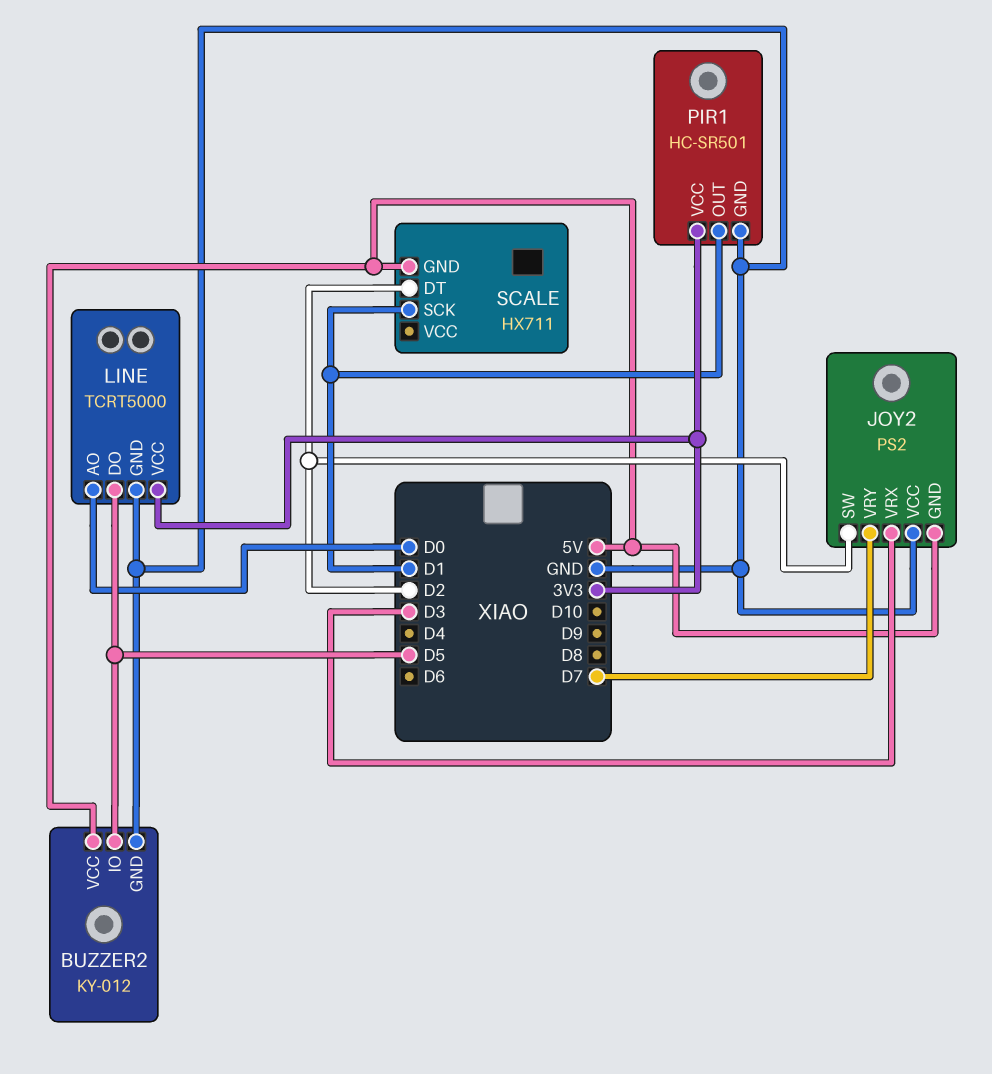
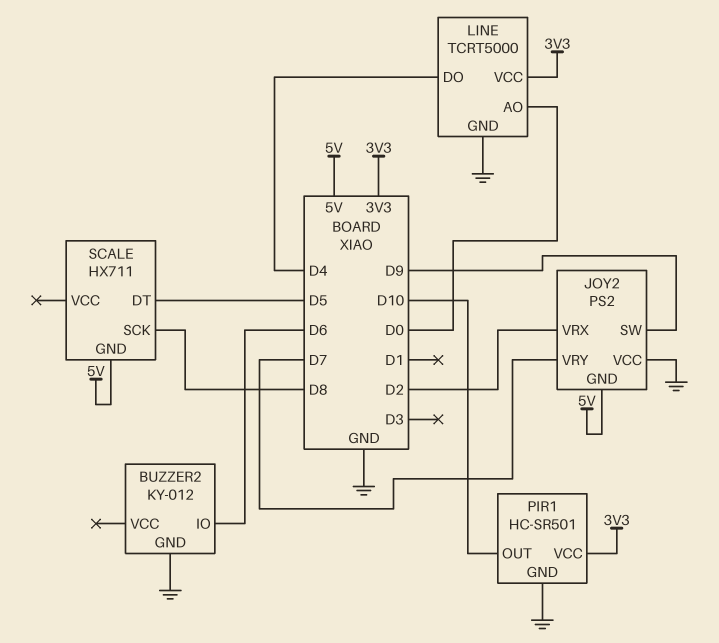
BUZZER2 pin IO: D5 -> D6
BUZZER2 pin VCC: 5V -> none
JOY2 pin SW: D2 -> D9
JOY2 pin VRX: D3 -> D2
LINE pin DO: D5 -> D4
PIR1 pin OUT: D1 -> D10
SCALE pin DT: D2 -> D5
SCALE pin SCK: D1 -> D8

